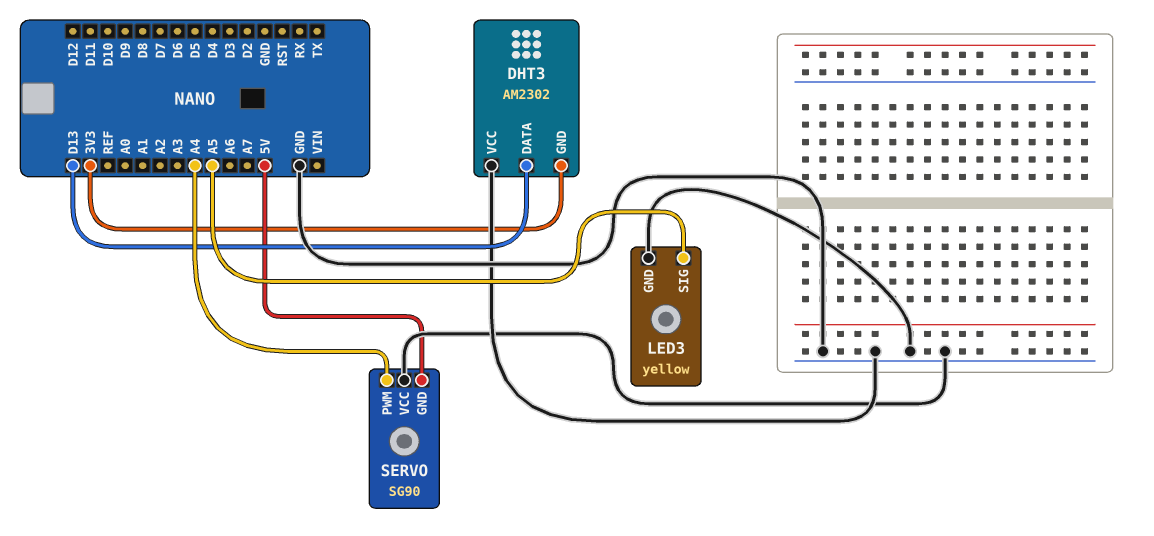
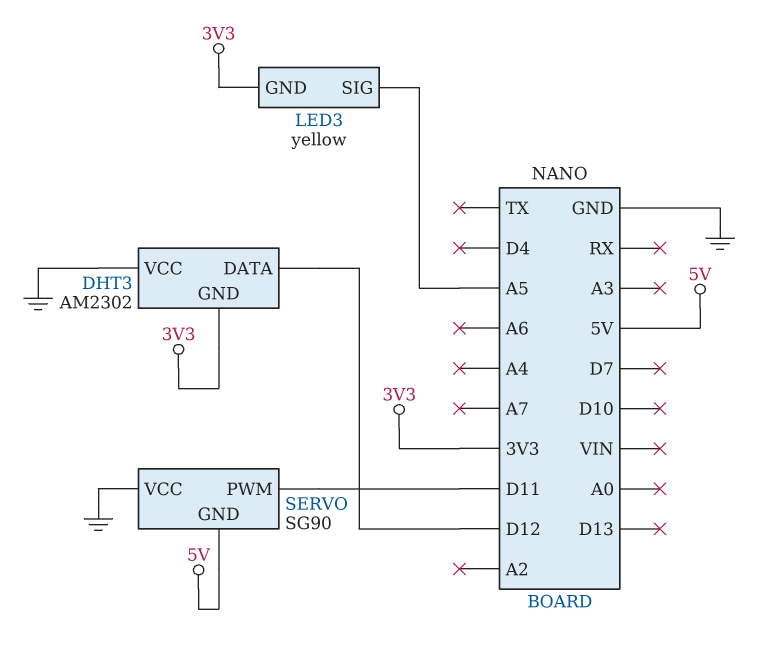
DHT3 pin DATA: D13 -> D12
LED3 pin GND: GND -> 3V3
SERVO pin PWM: A4 -> D11

